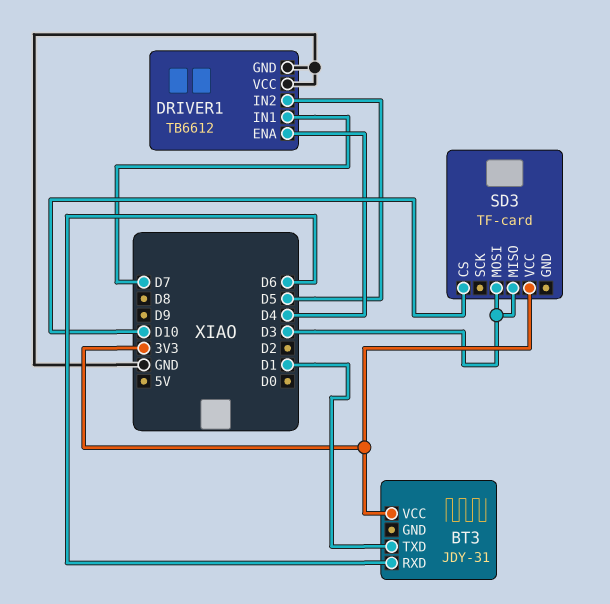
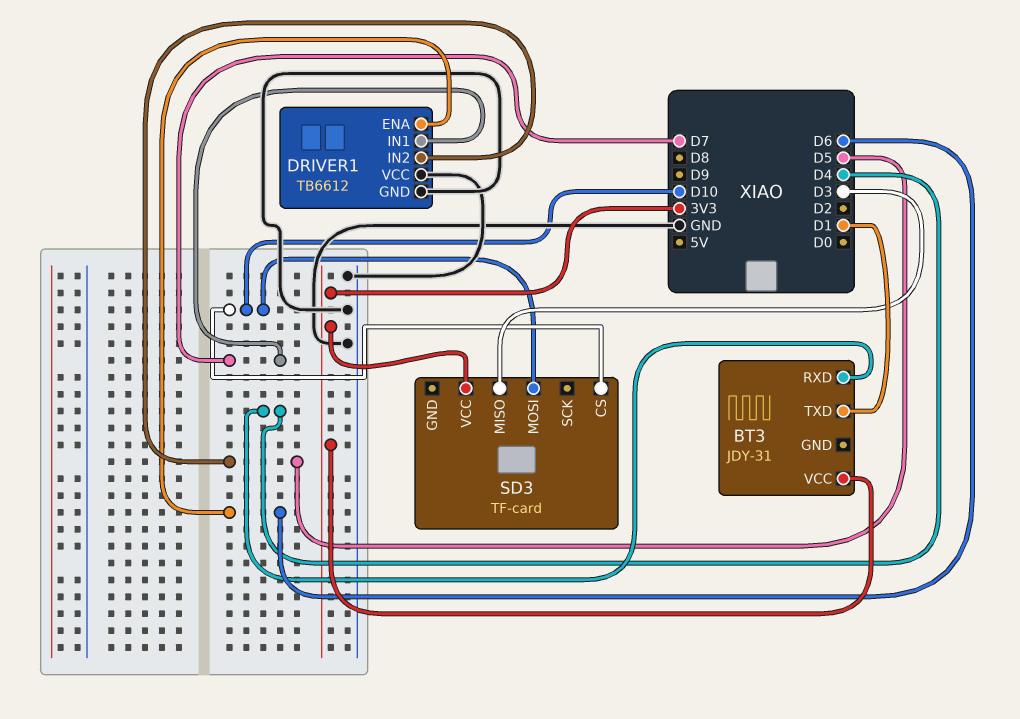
BT3 pin RXD: D6 -> D4
DRIVER1 pin ENA: D4 -> D6
SD3 pin MOSI: D3 -> D10

